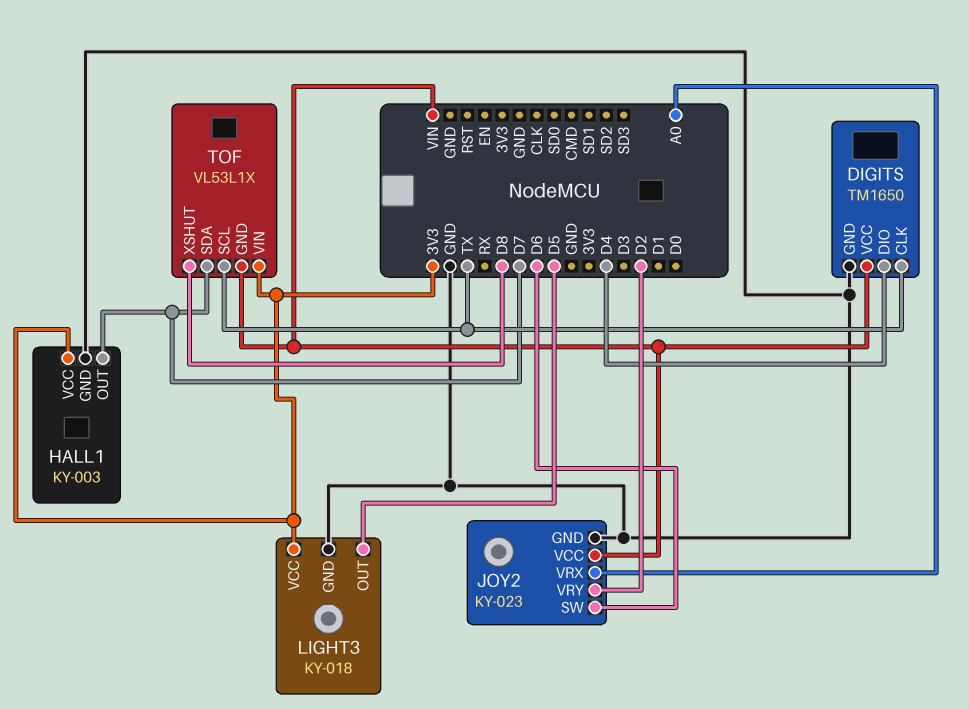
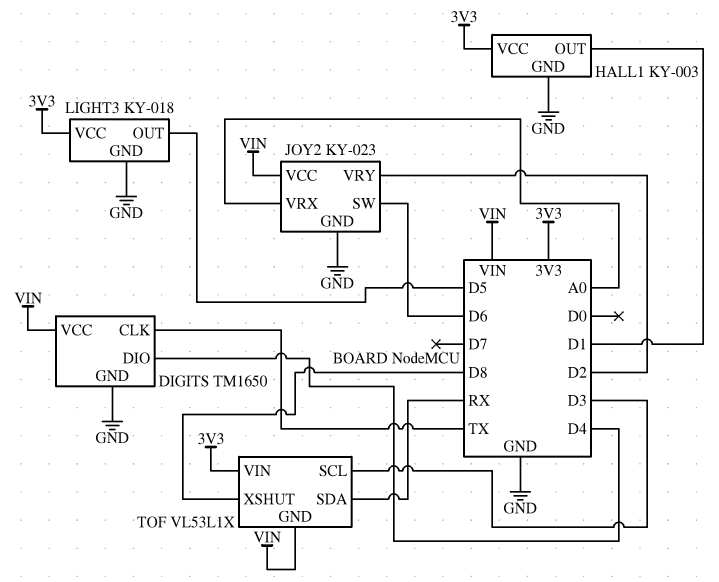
HALL1 pin OUT: D7 -> D1
TOF pin SCL: TX -> D3
TOF pin SDA: D7 -> RX

